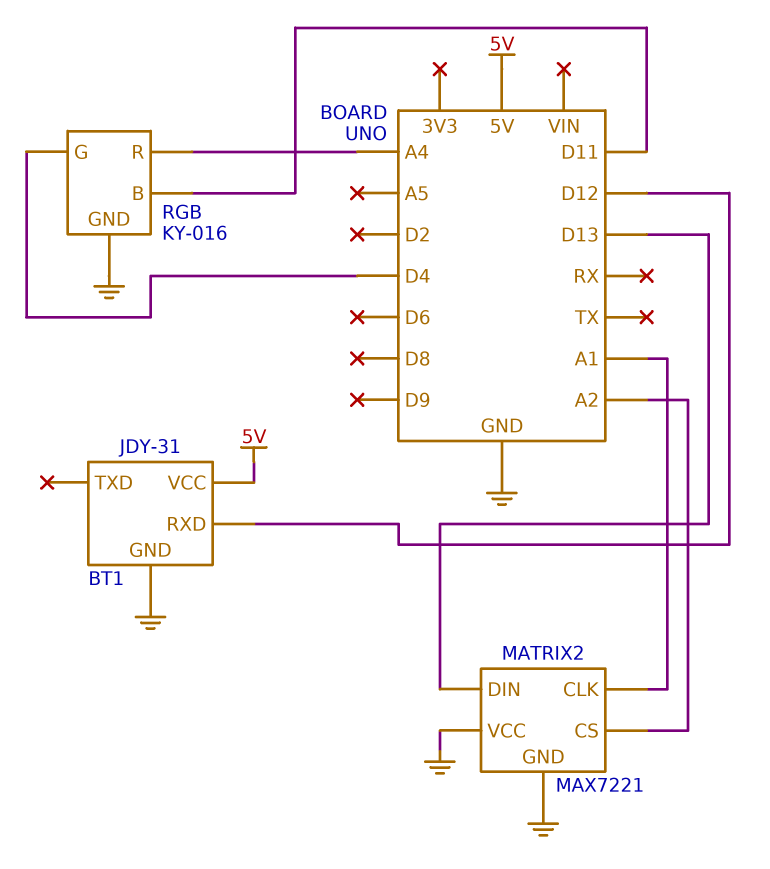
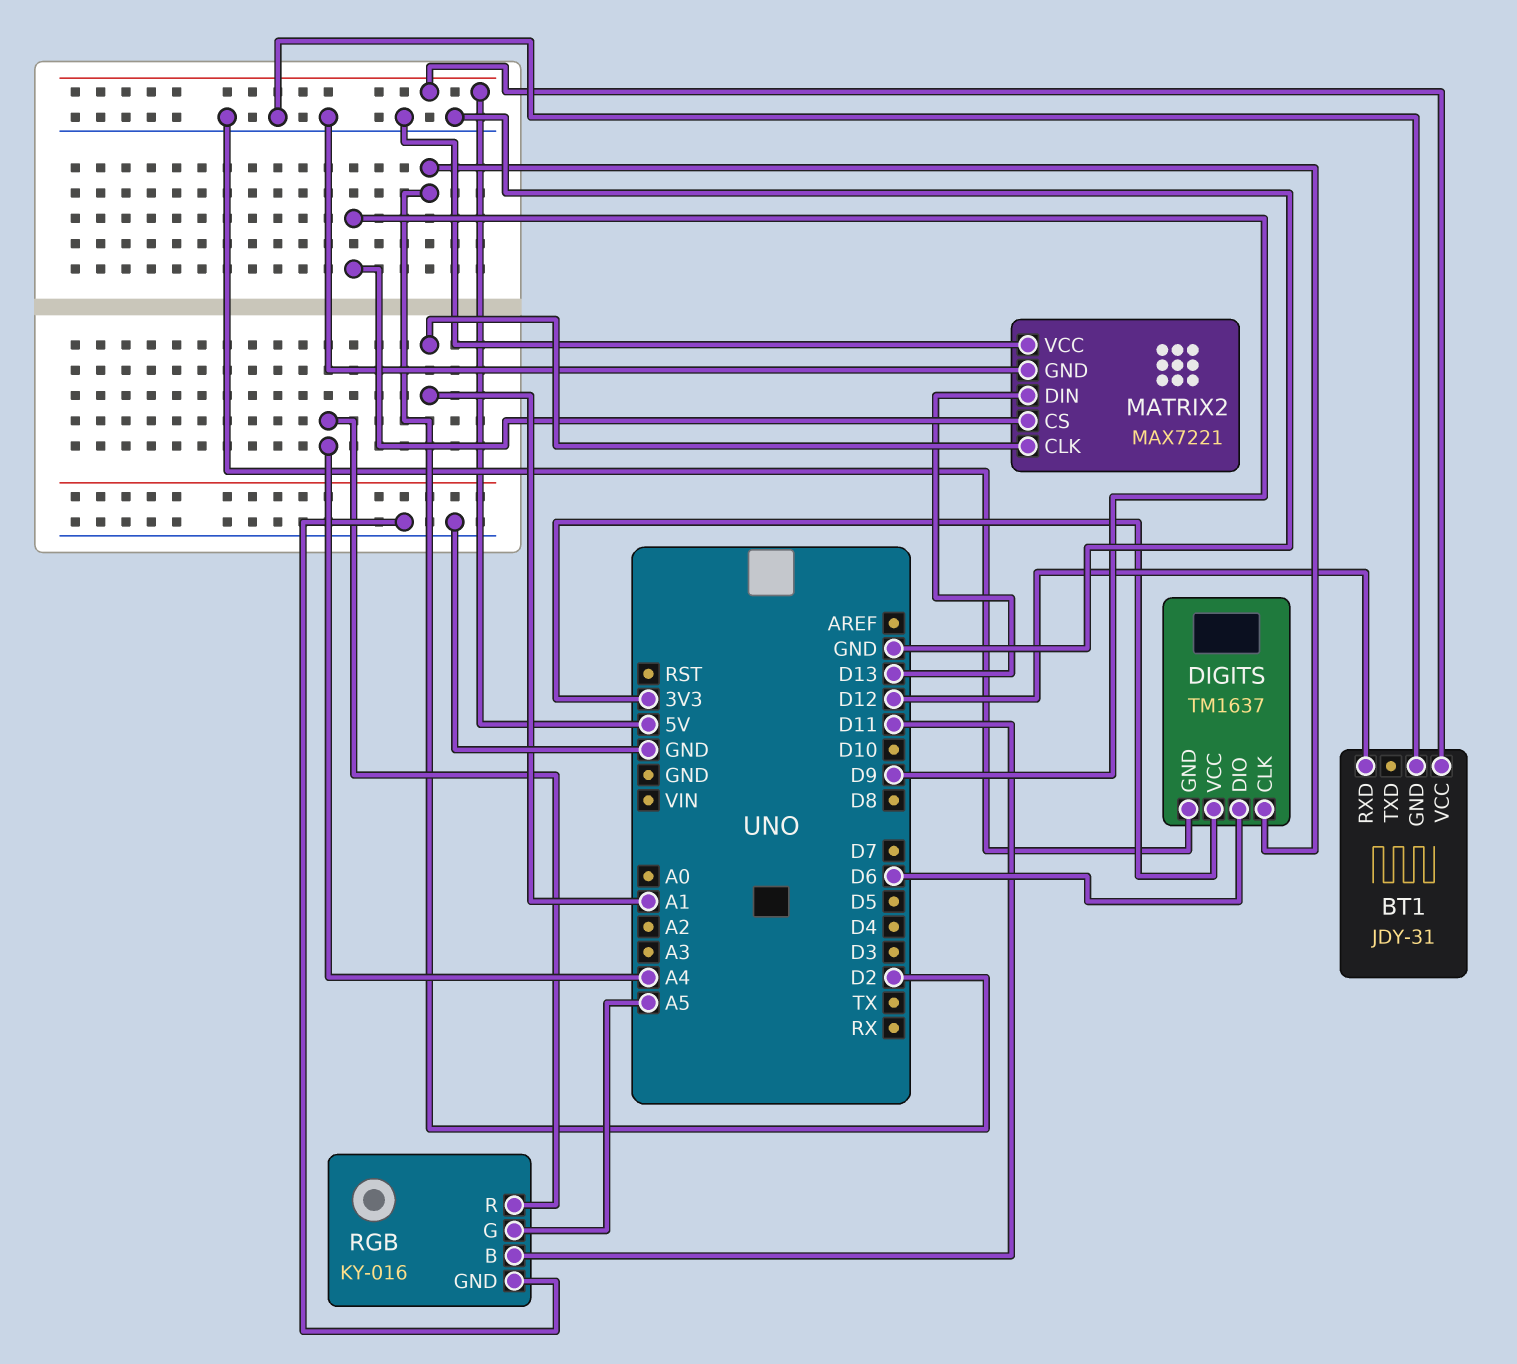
DIGITS: none -> TM1637
DIGITS pin CLK: none -> D2
DIGITS pin DIO: none -> D6
DIGITS pin GND: none -> GND
DIGITS pin VCC: none -> 3V3
MATRIX2 pin CS: A2 -> D9
RGB pin G: D4 -> A5

